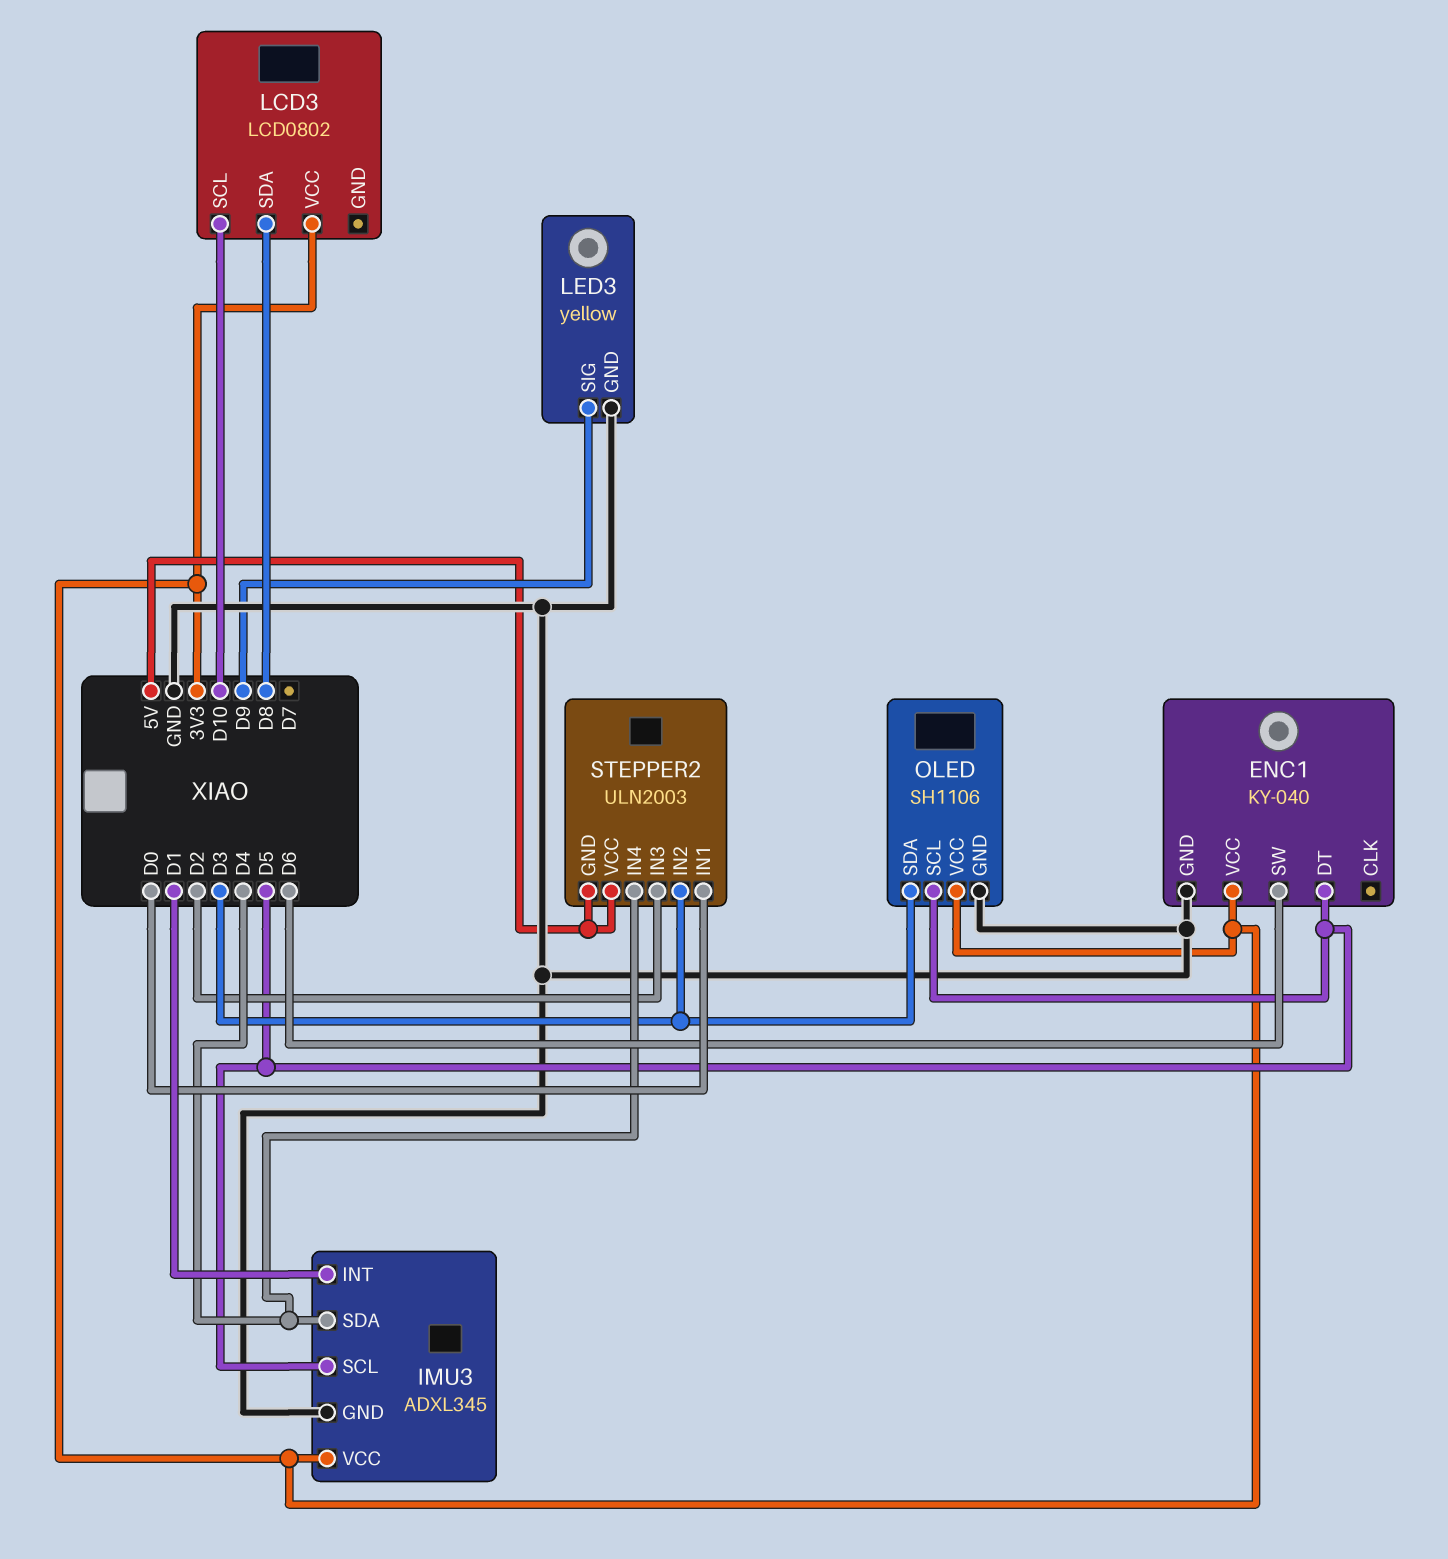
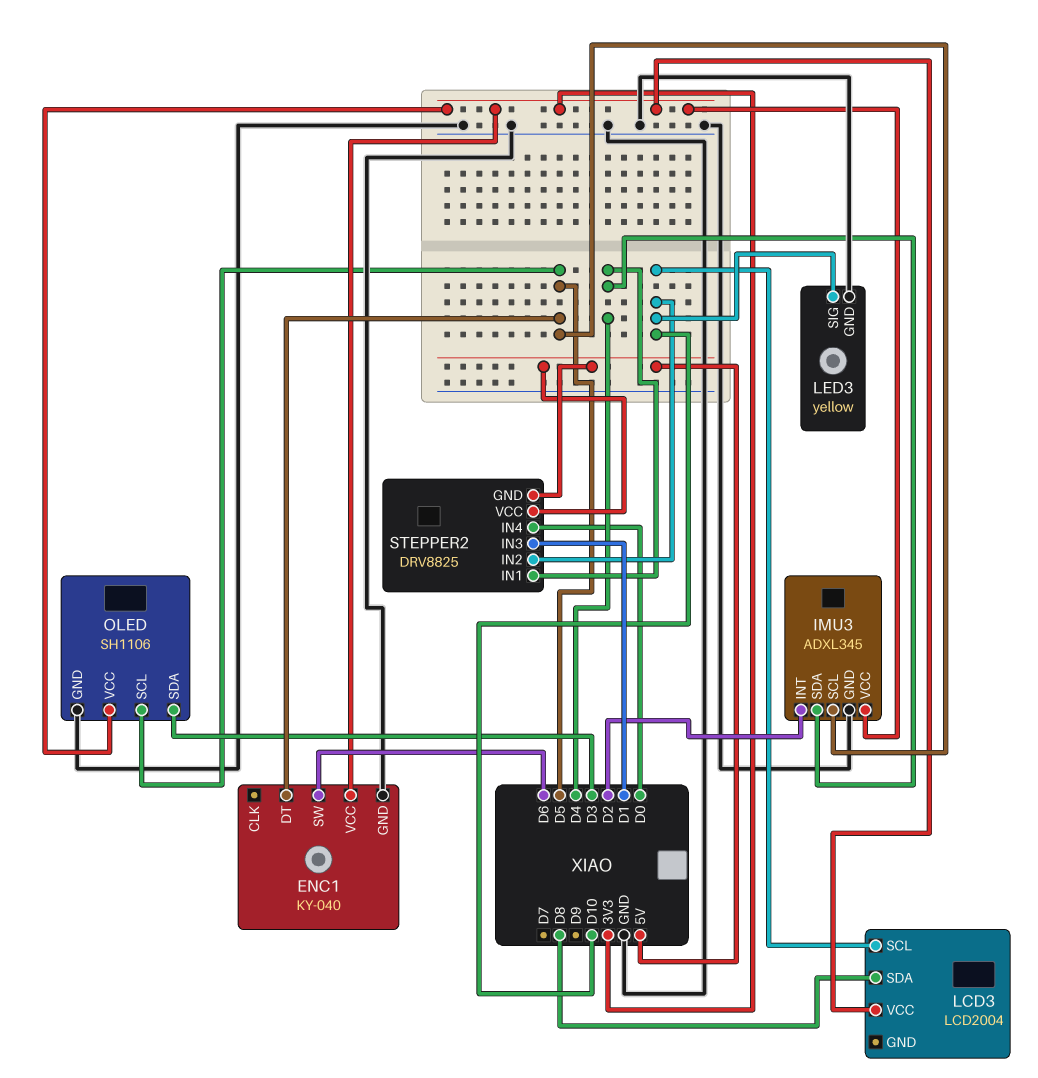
IMU3 pin INT: D1 -> D2
LCD3: LCD0802 -> LCD2004
LED3 pin SIG: D9 -> D10
STEPPER2: ULN2003 -> DRV8825
STEPPER2 pin IN1: D0 -> D4
STEPPER2 pin IN2: D3 -> D10
STEPPER2 pin IN3: D2 -> D1
STEPPER2 pin IN4: D4 -> D0

